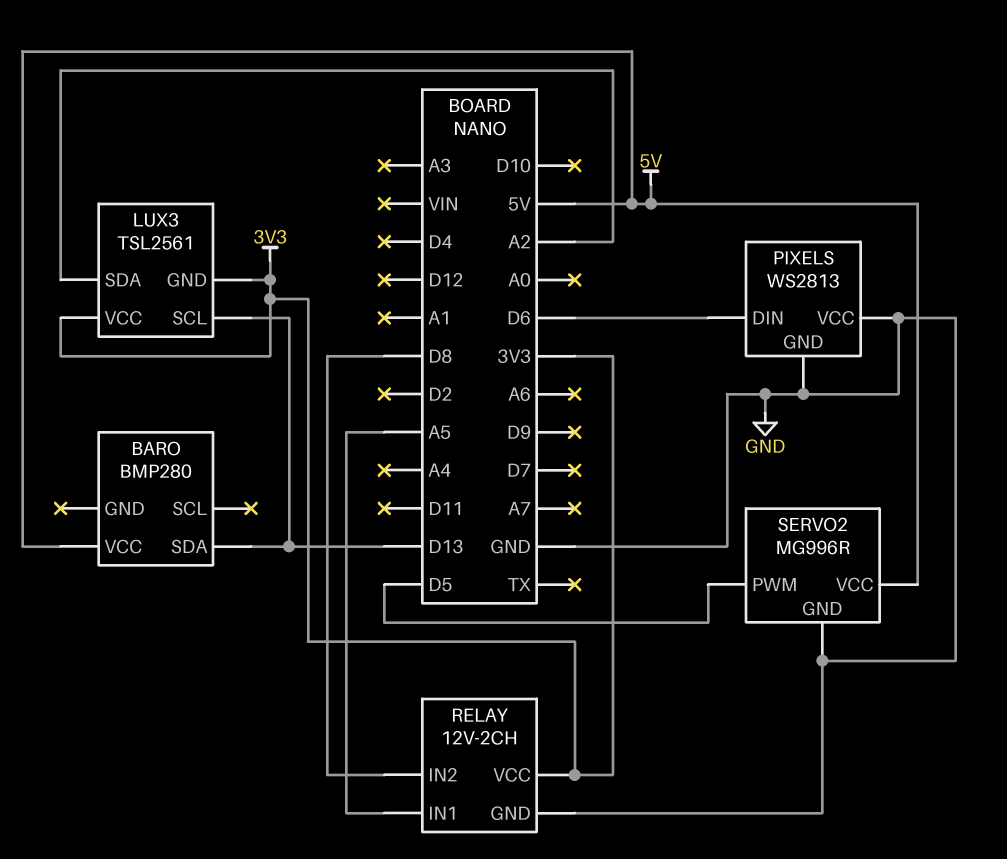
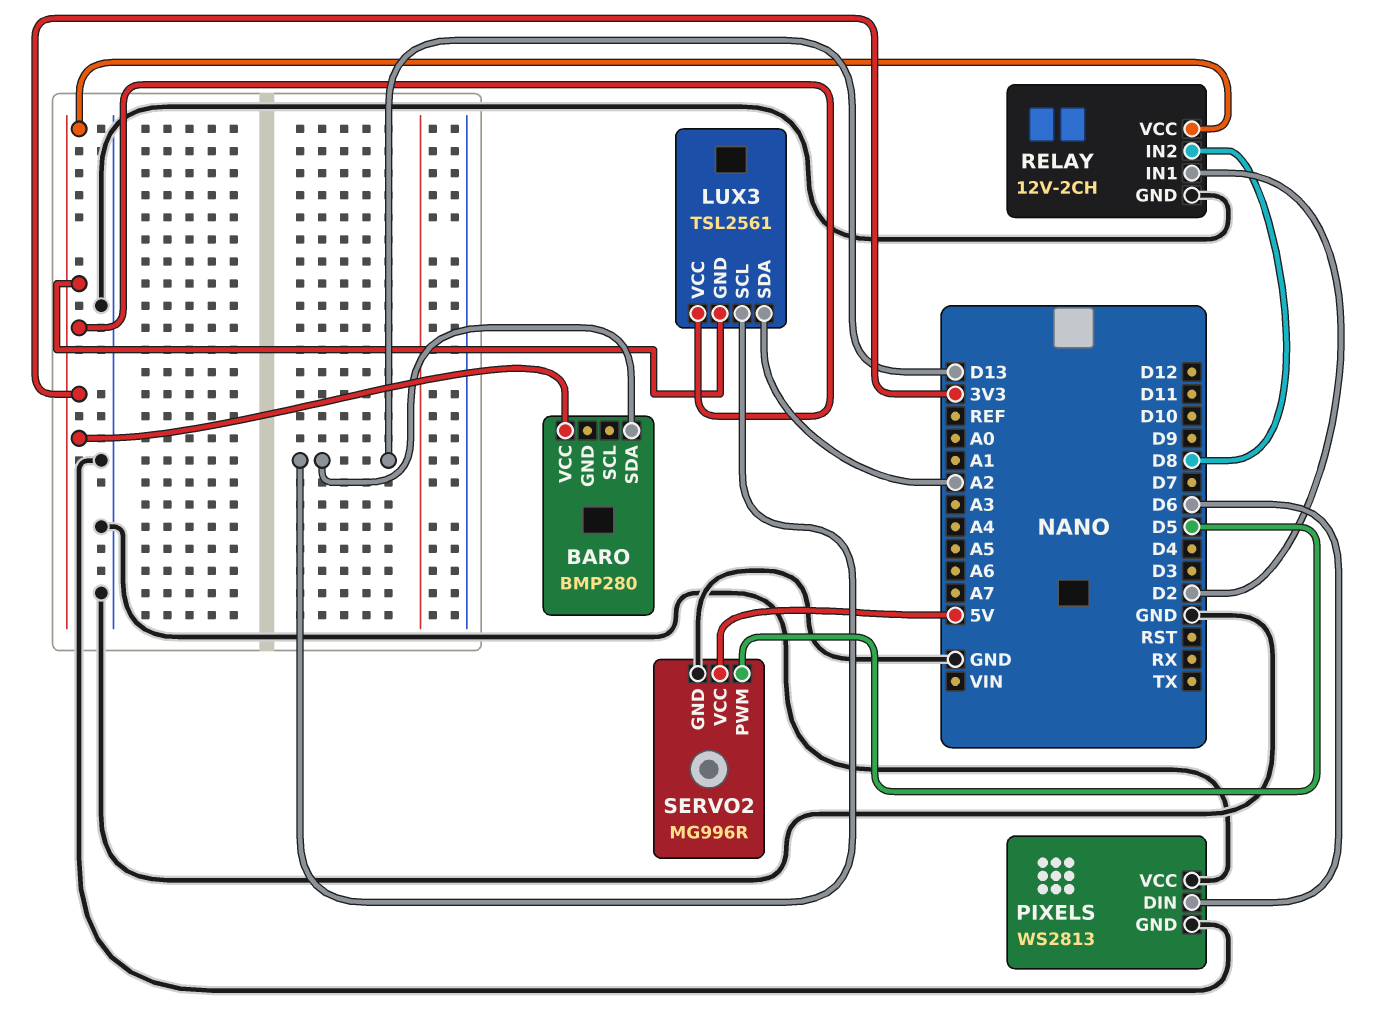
BARO pin VCC: 5V -> 3V3
RELAY pin IN1: A5 -> D2

